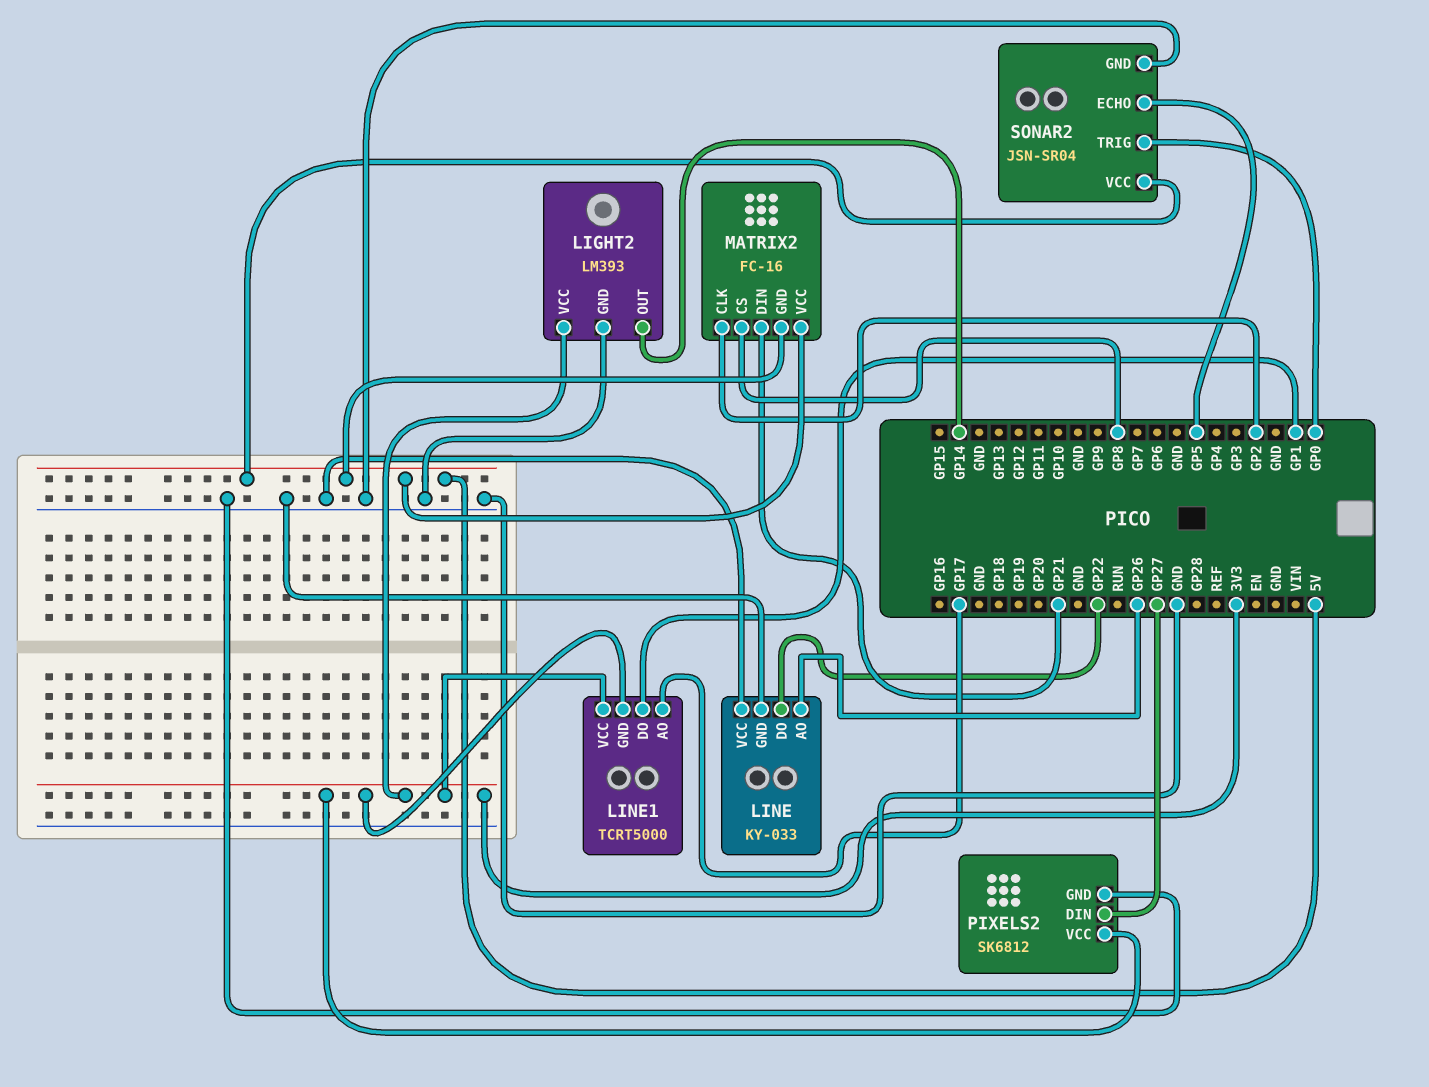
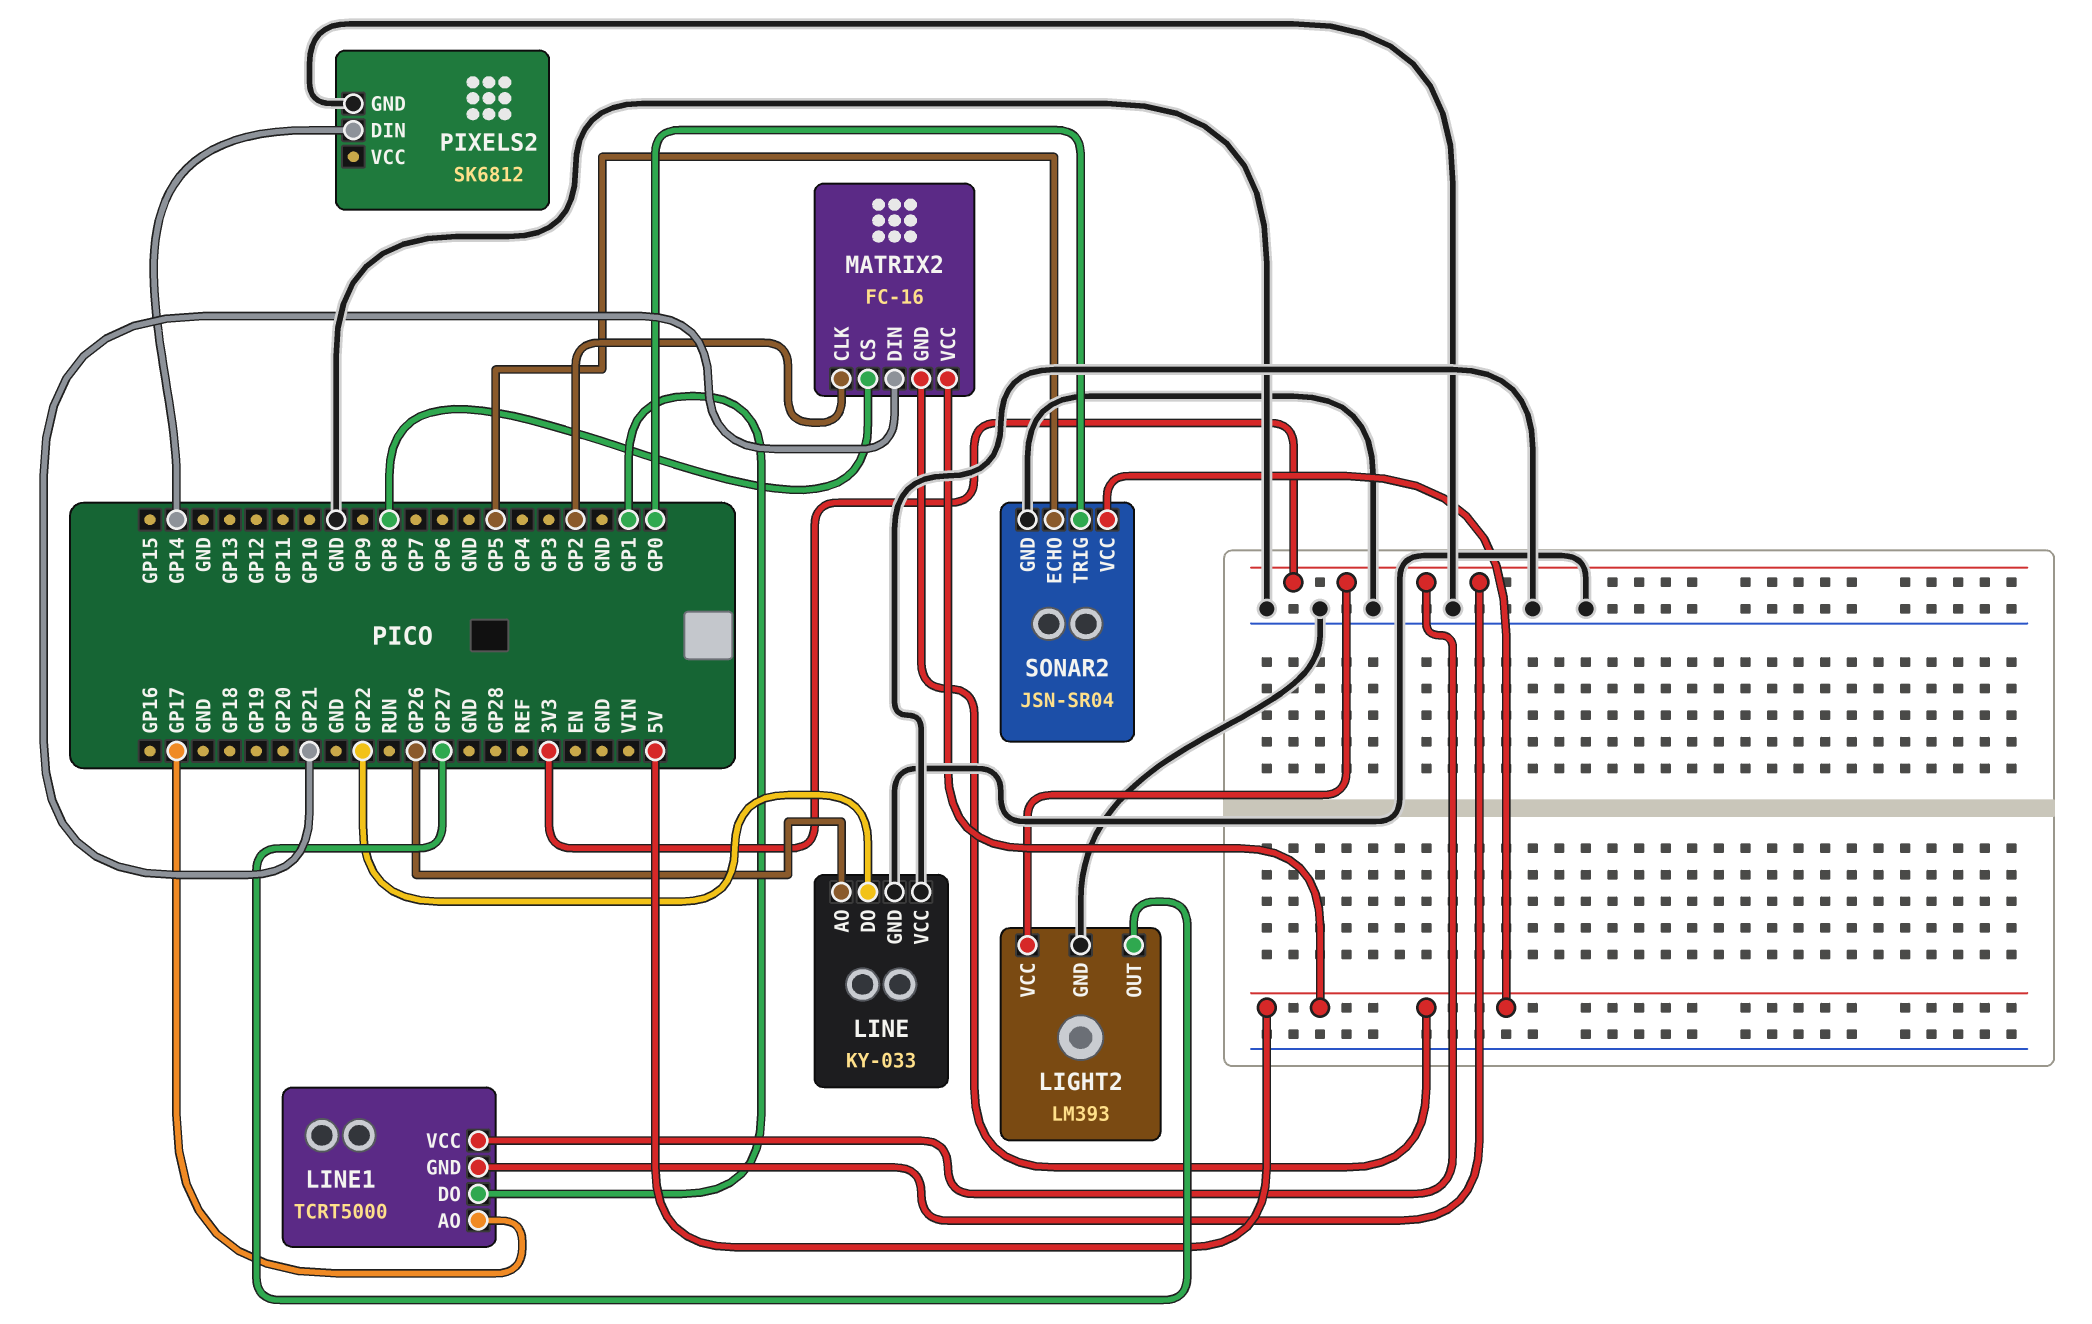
LIGHT2 pin OUT: GP14 -> GP27
PIXELS2 pin DIN: GP27 -> GP14
PIXELS2 pin VCC: 3V3 -> none

